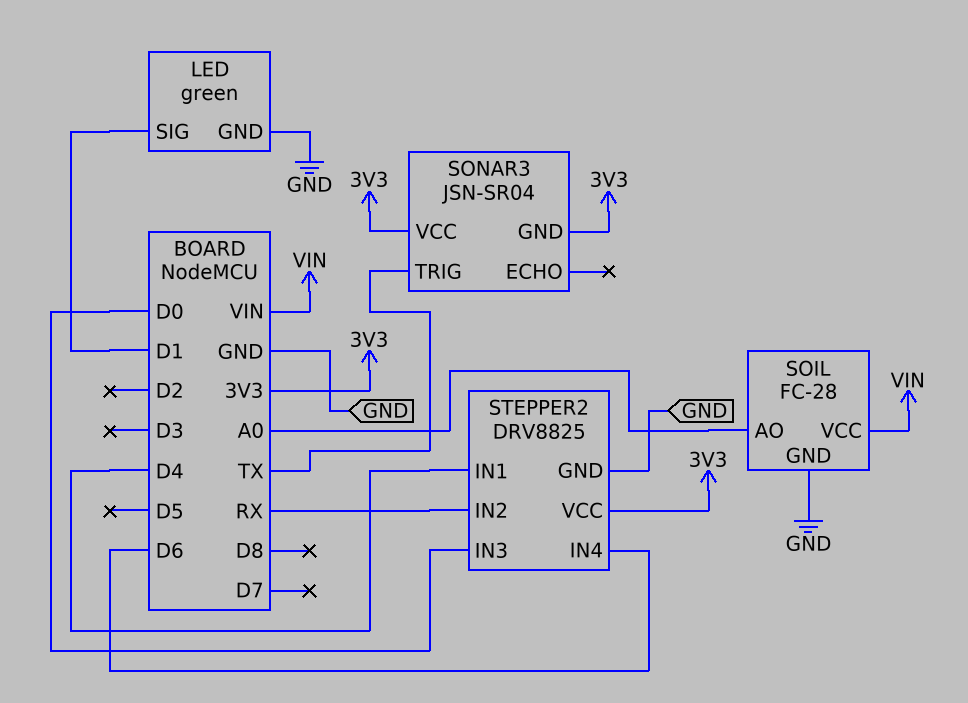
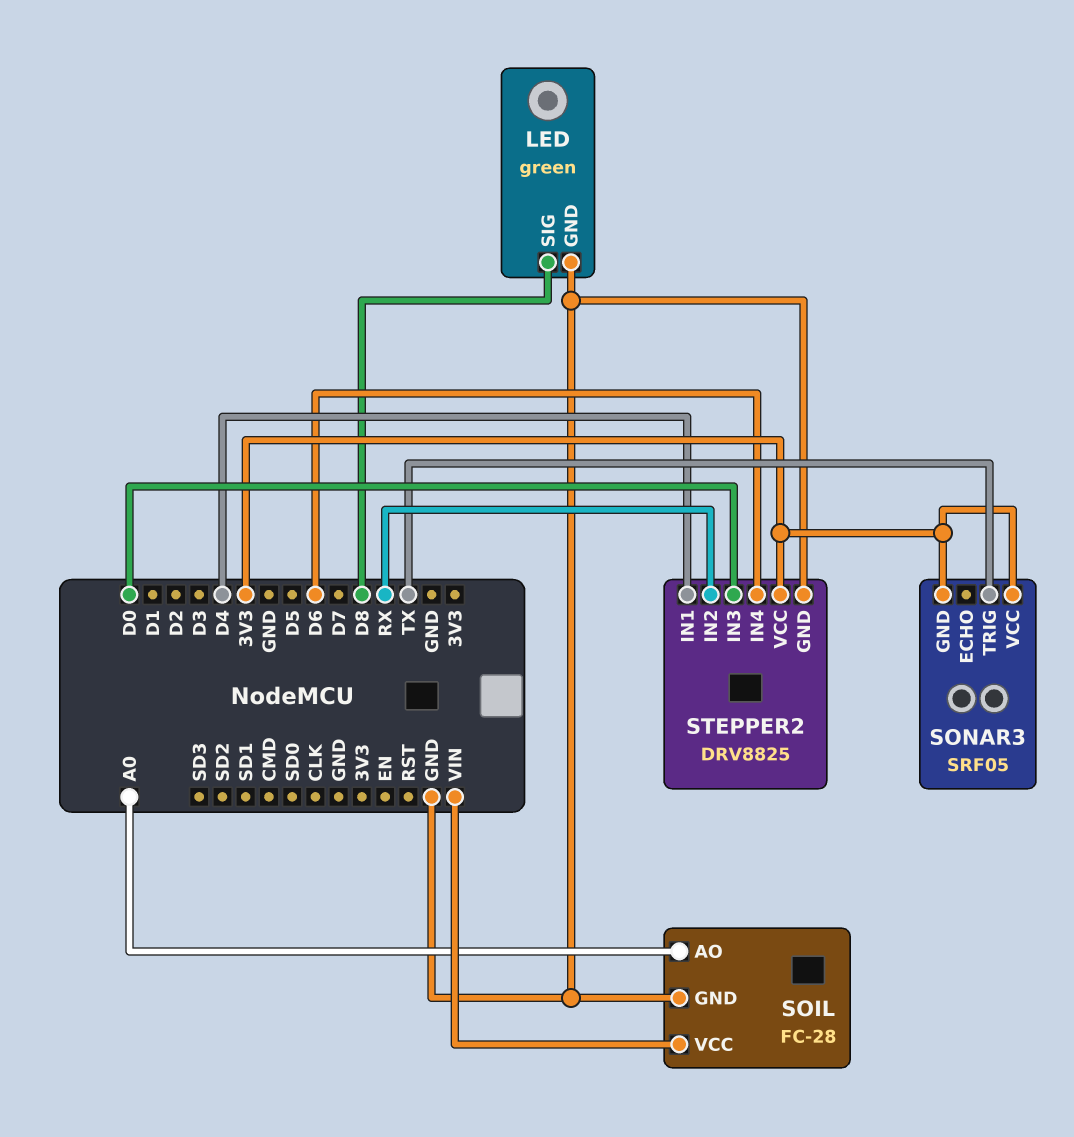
LED pin SIG: D1 -> D8
SONAR3: JSN-SR04 -> SRF05

